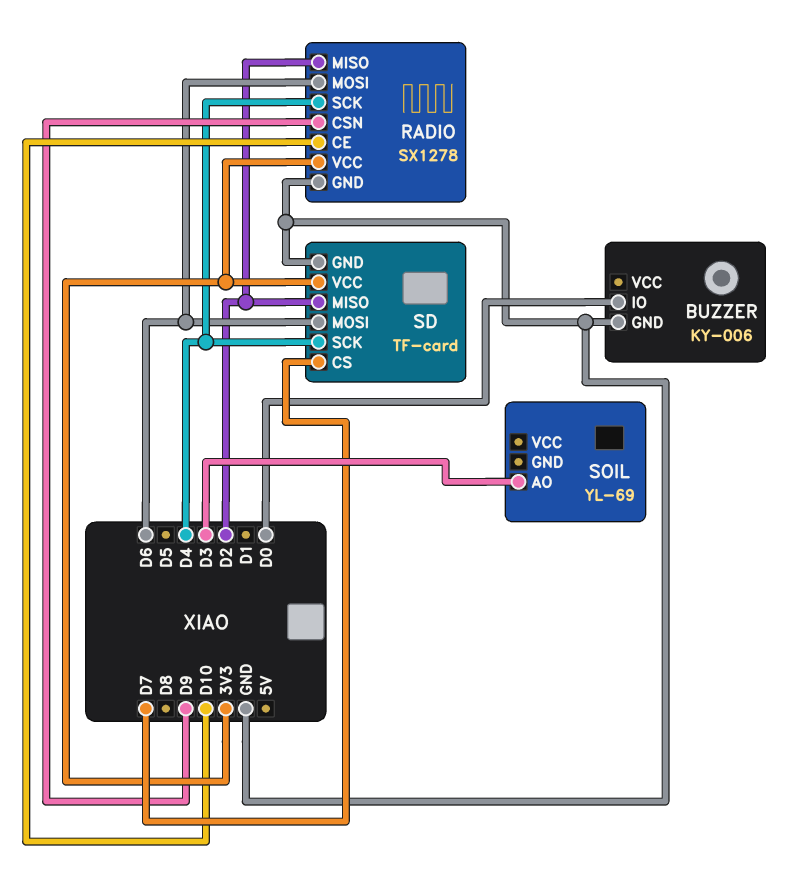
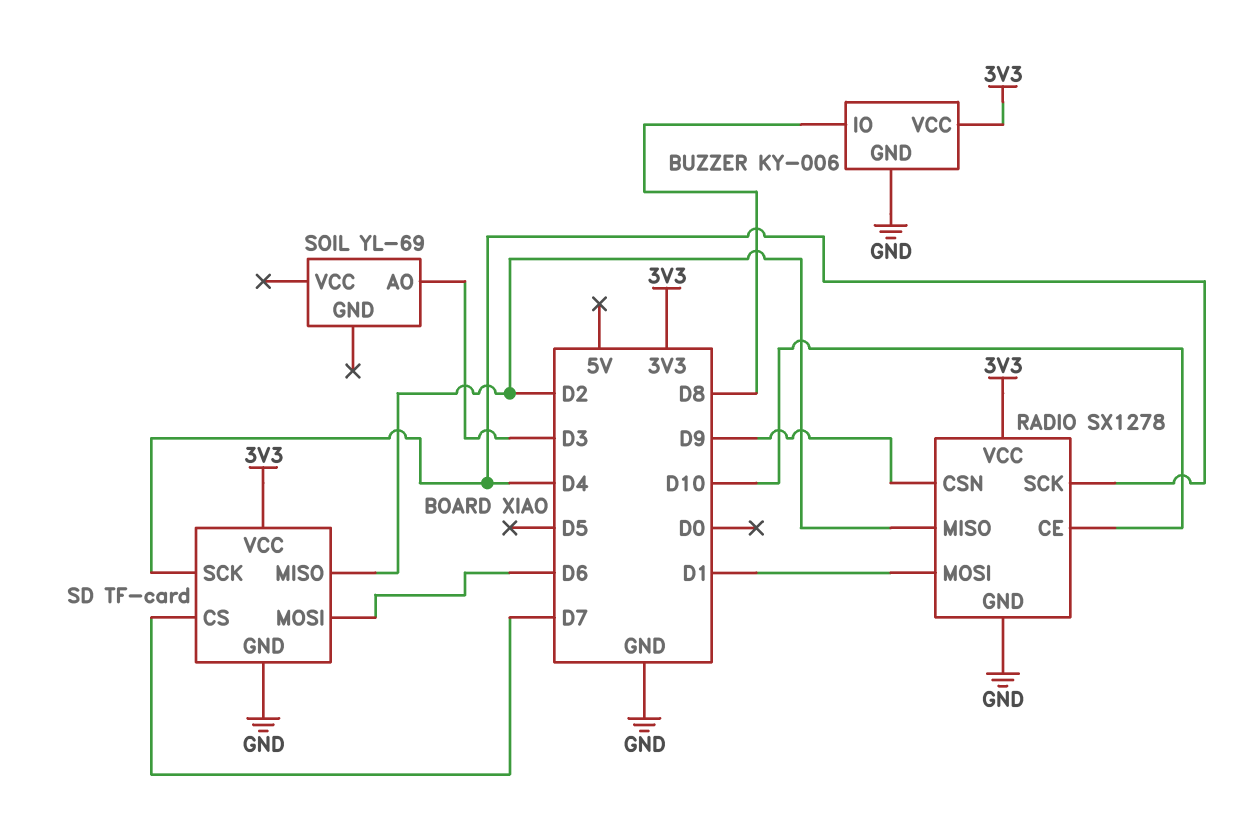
BUZZER pin IO: D0 -> D8
BUZZER pin VCC: none -> 3V3
RADIO pin MOSI: D6 -> D1

